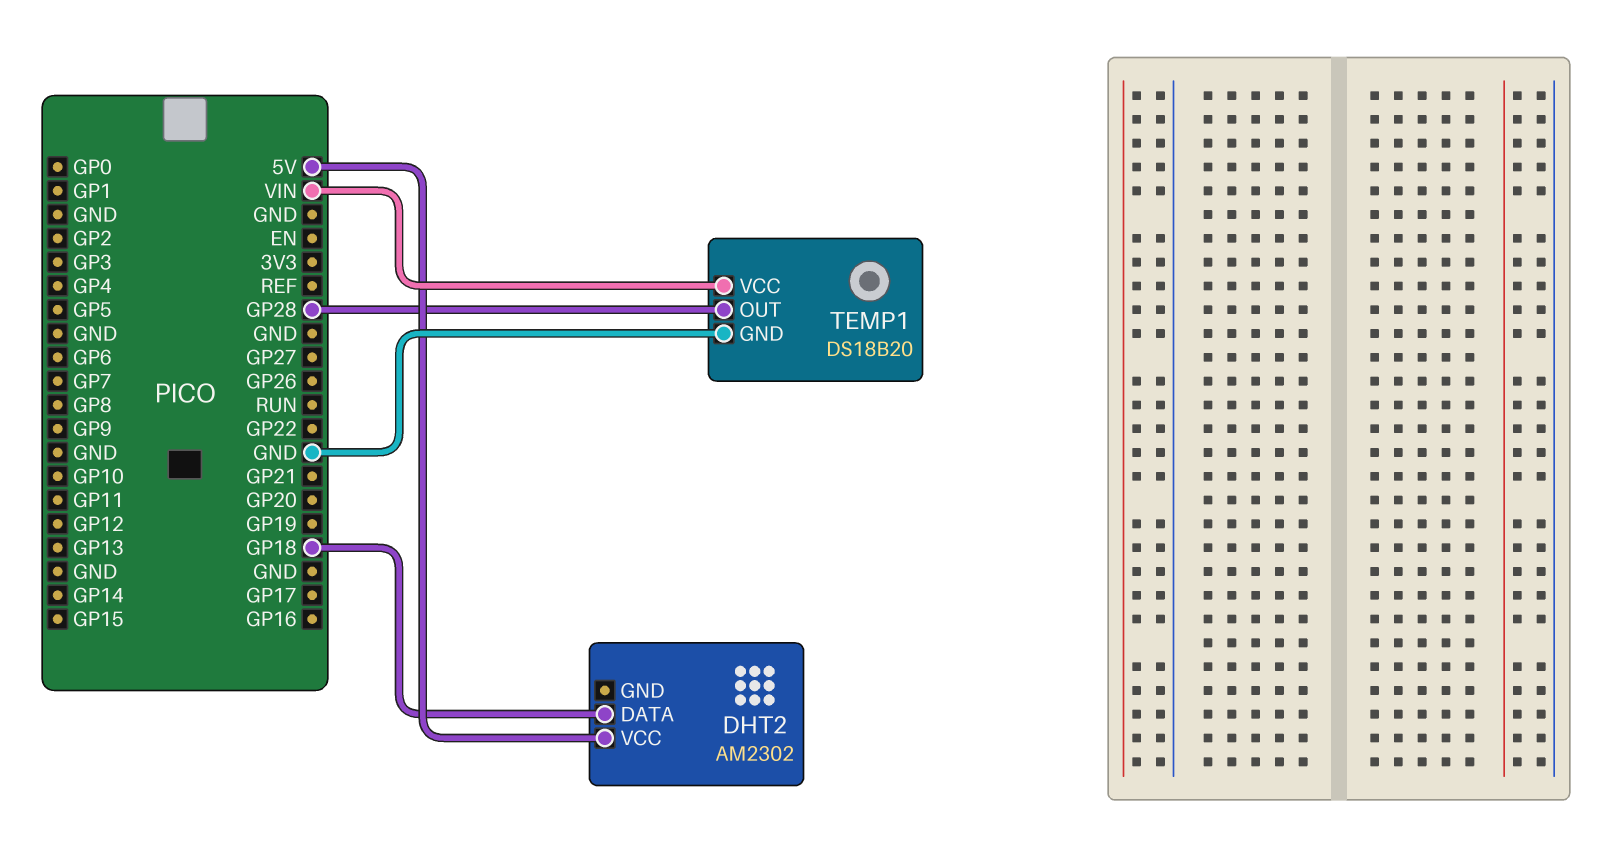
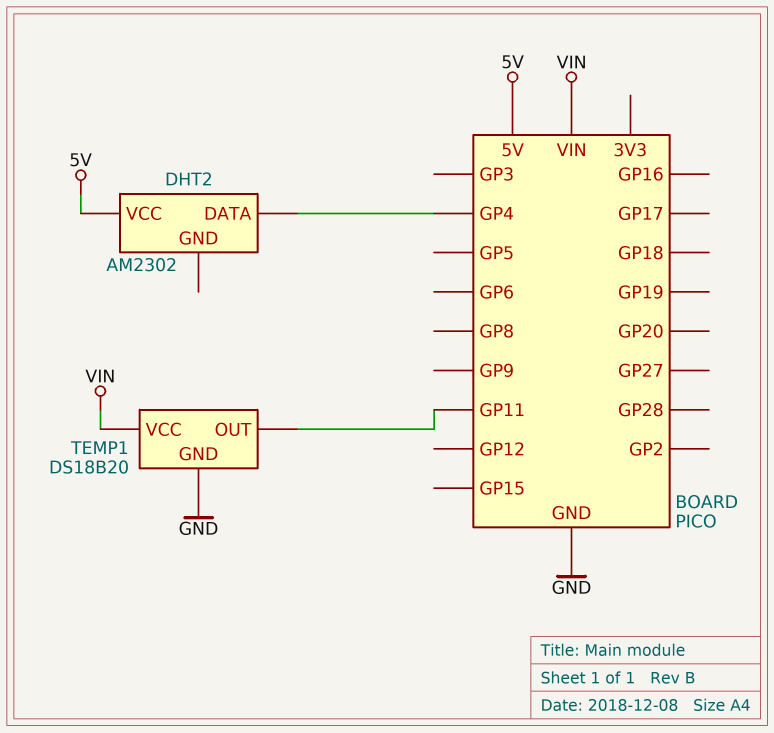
DHT2 pin DATA: GP18 -> GP4
TEMP1 pin OUT: GP28 -> GP11

